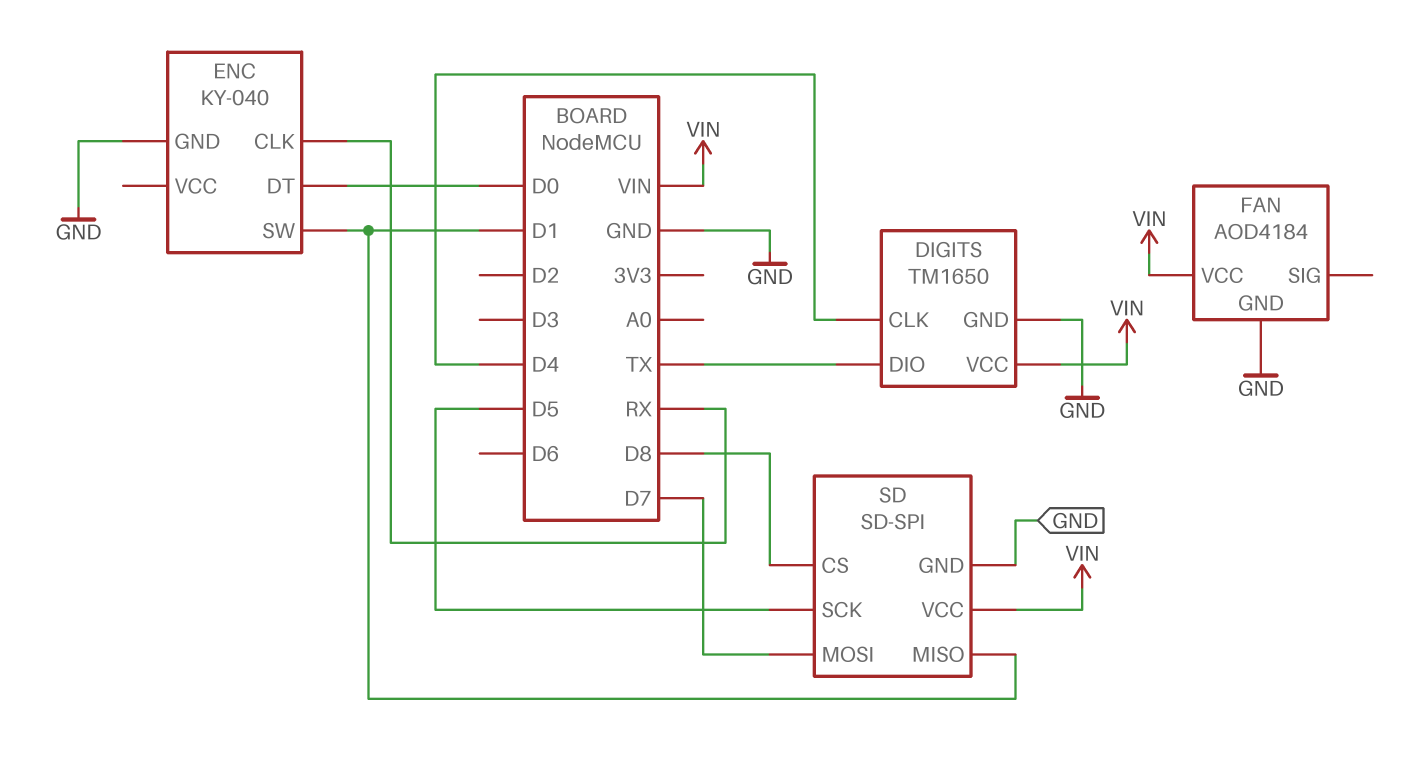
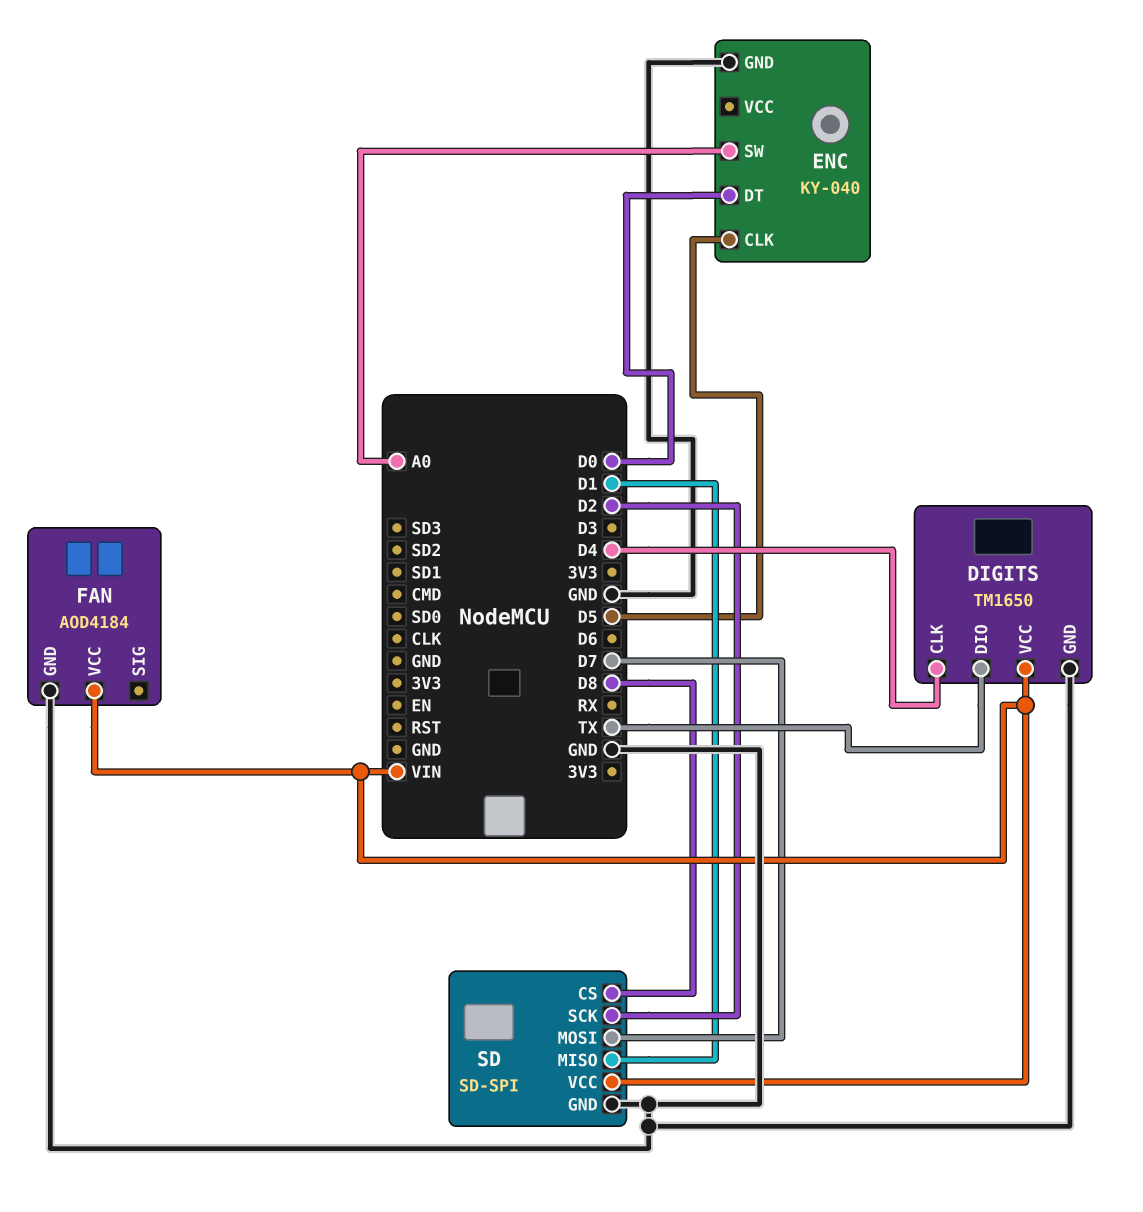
ENC pin CLK: RX -> D5
ENC pin SW: D1 -> A0
SD pin SCK: D5 -> D2

